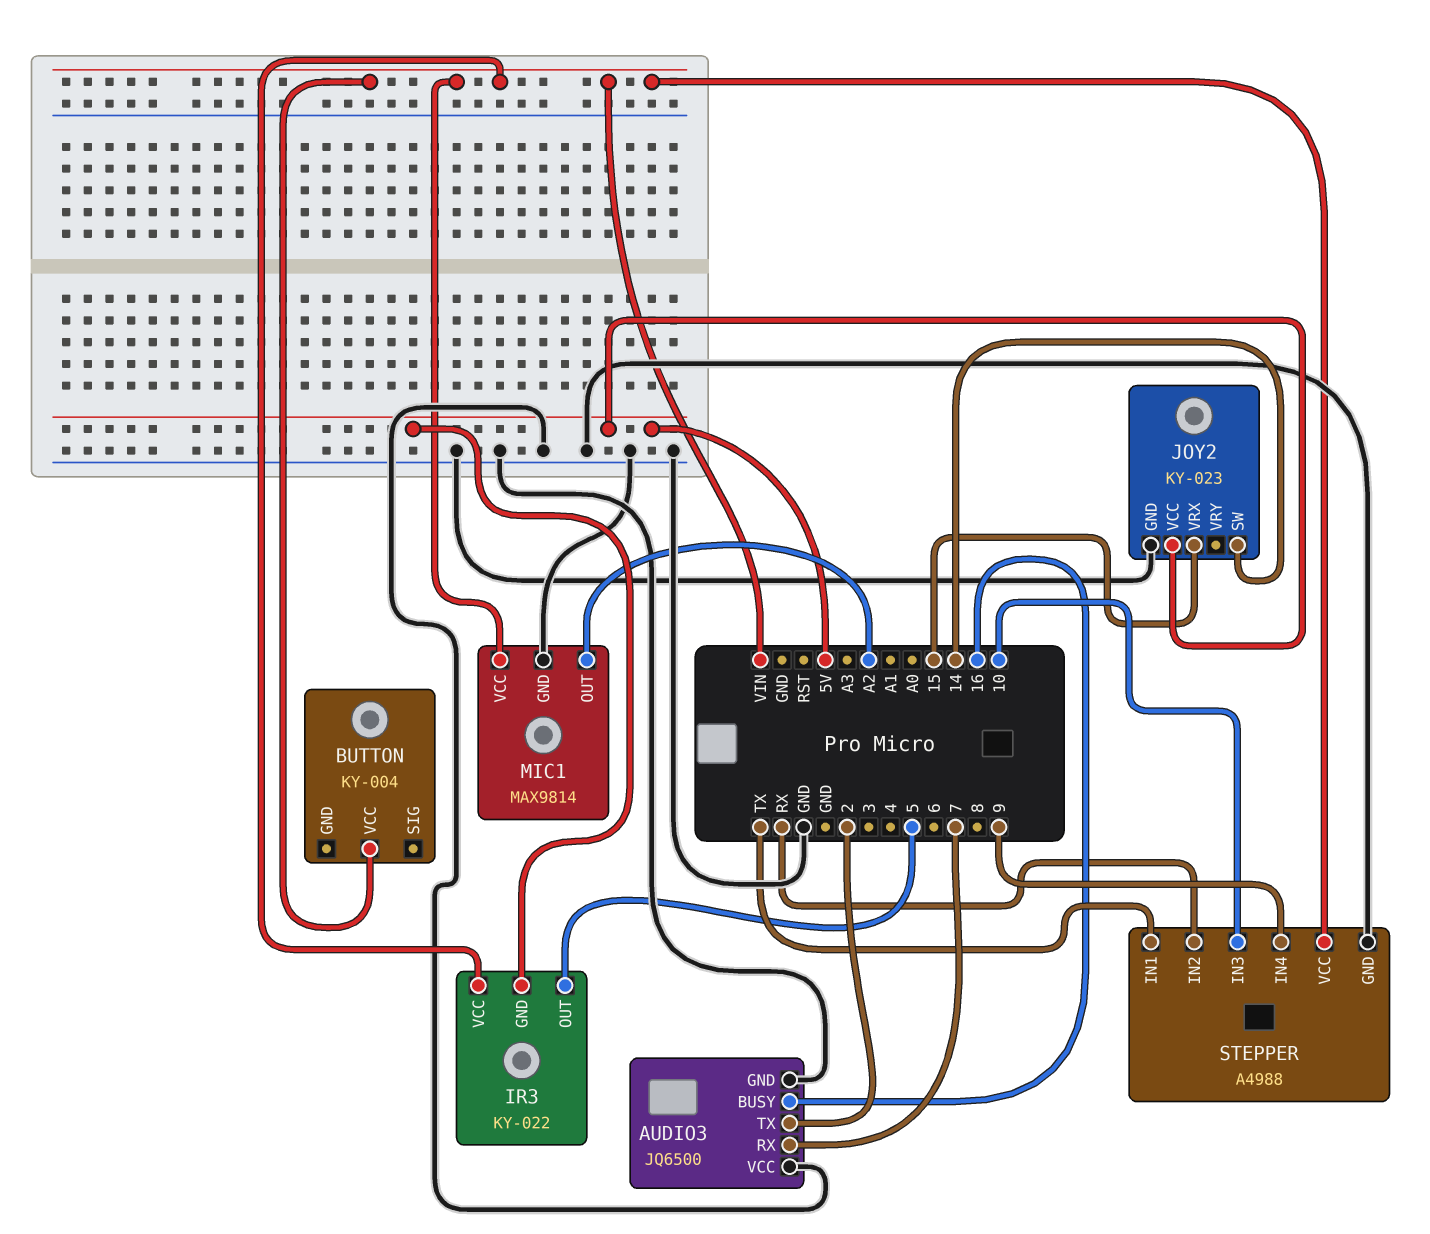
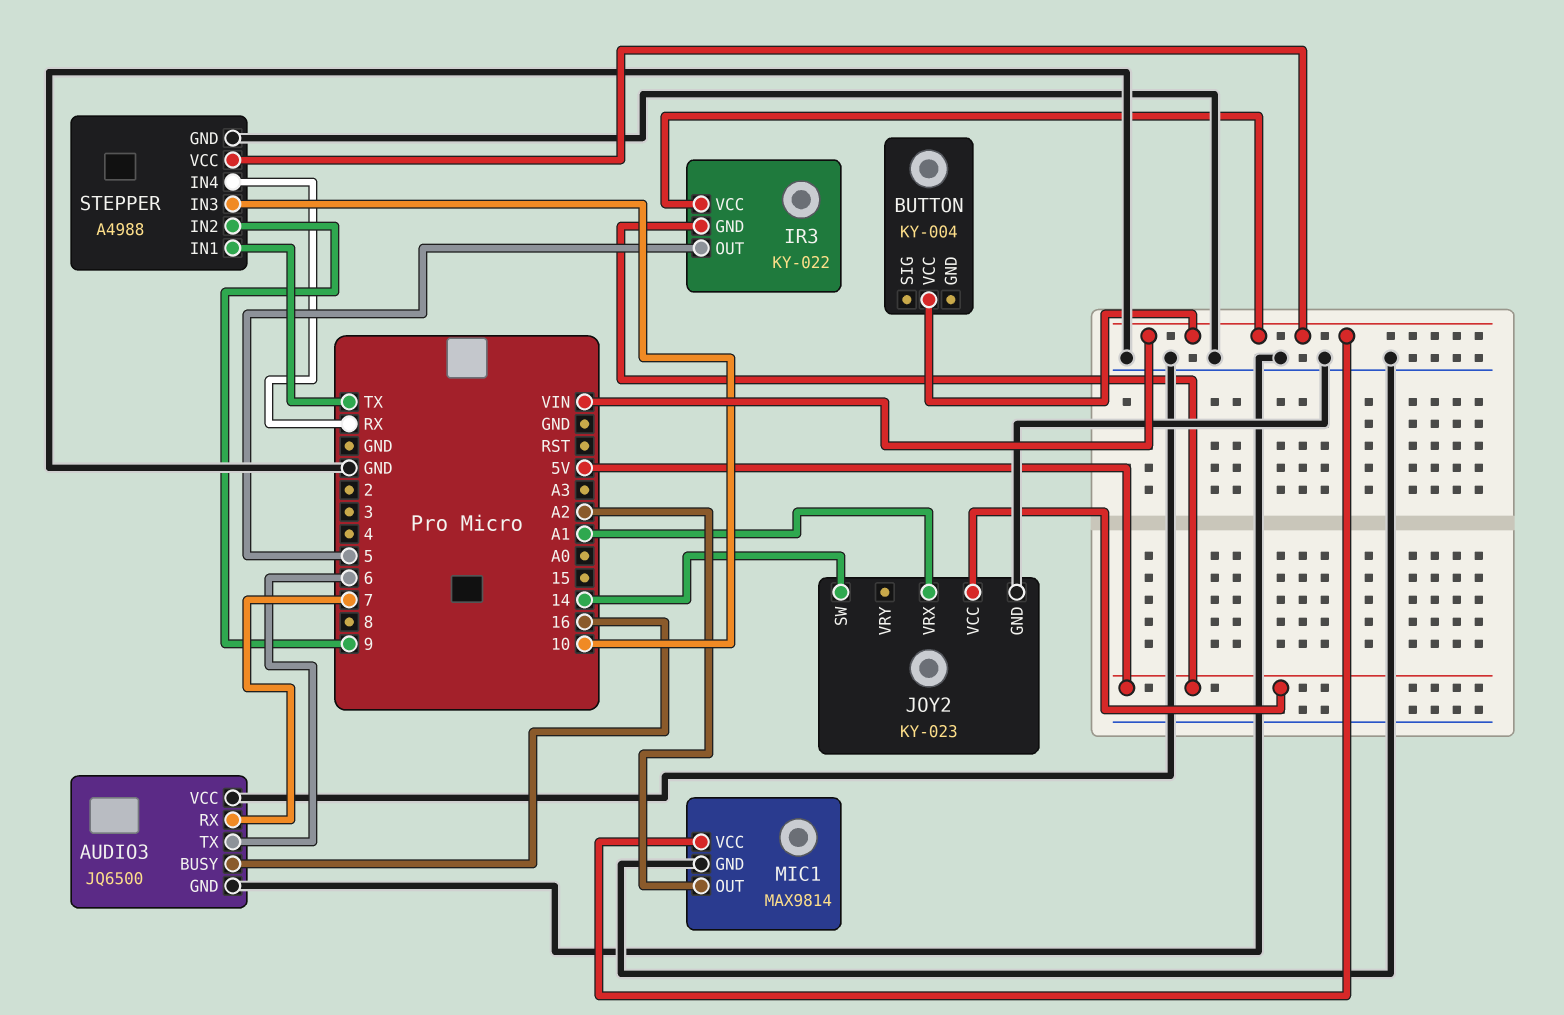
AUDIO3 pin TX: 2 -> 6
JOY2 pin VRX: 15 -> A1
STEPPER pin IN2: RX -> 9
STEPPER pin IN4: 9 -> RX

